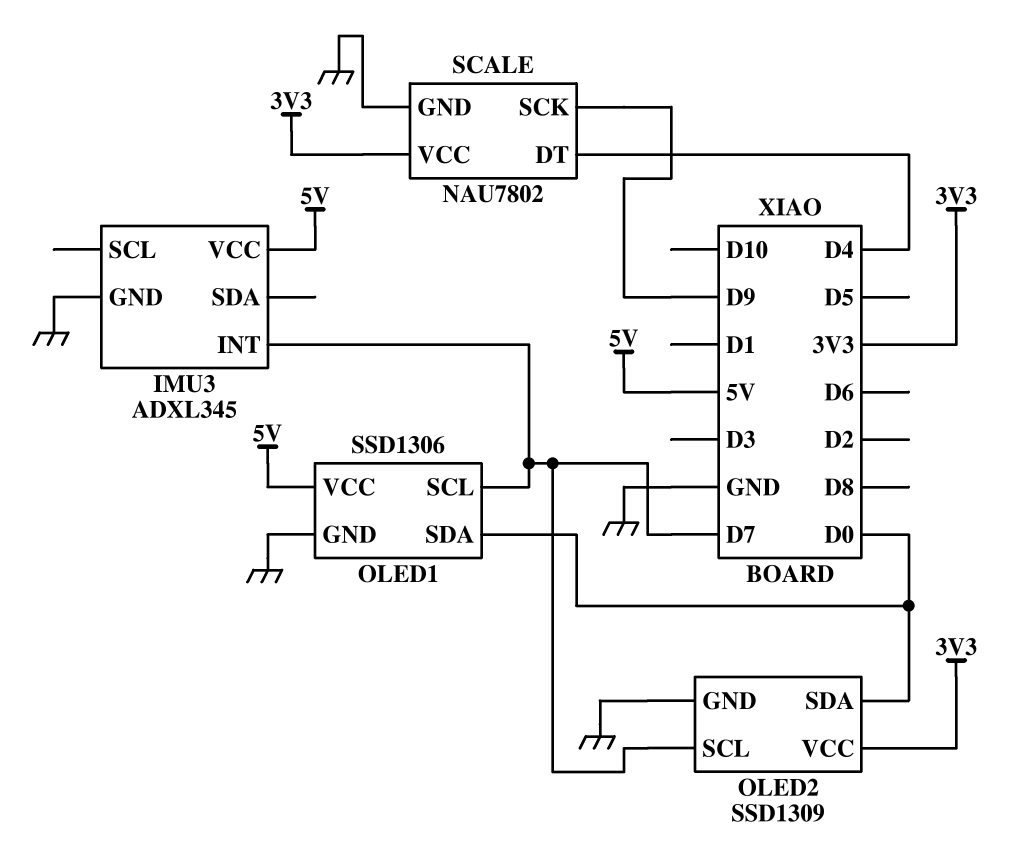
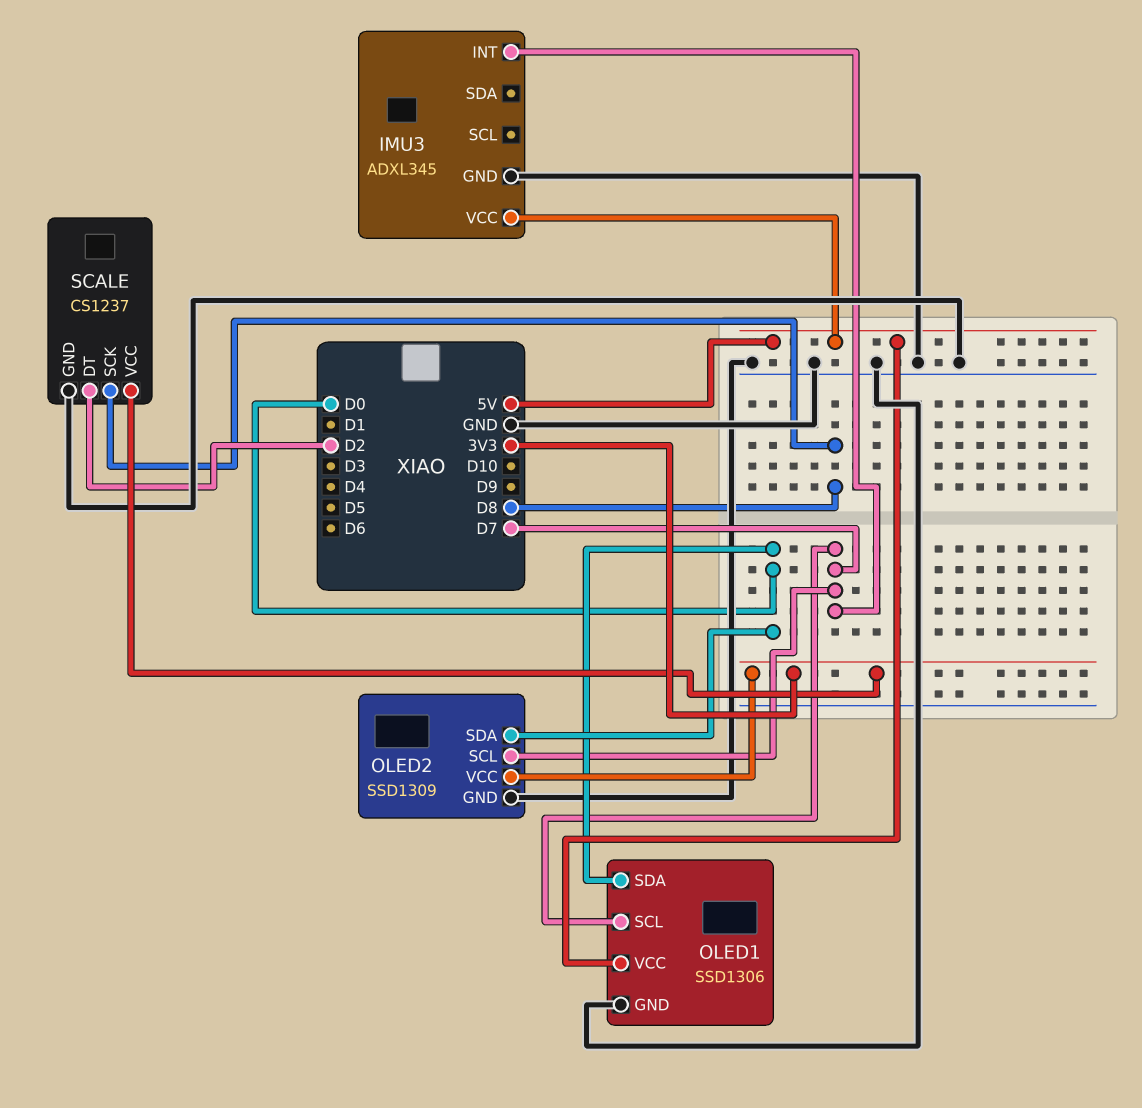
SCALE: NAU7802 -> CS1237
SCALE pin DT: D4 -> D2
SCALE pin SCK: D9 -> D8

